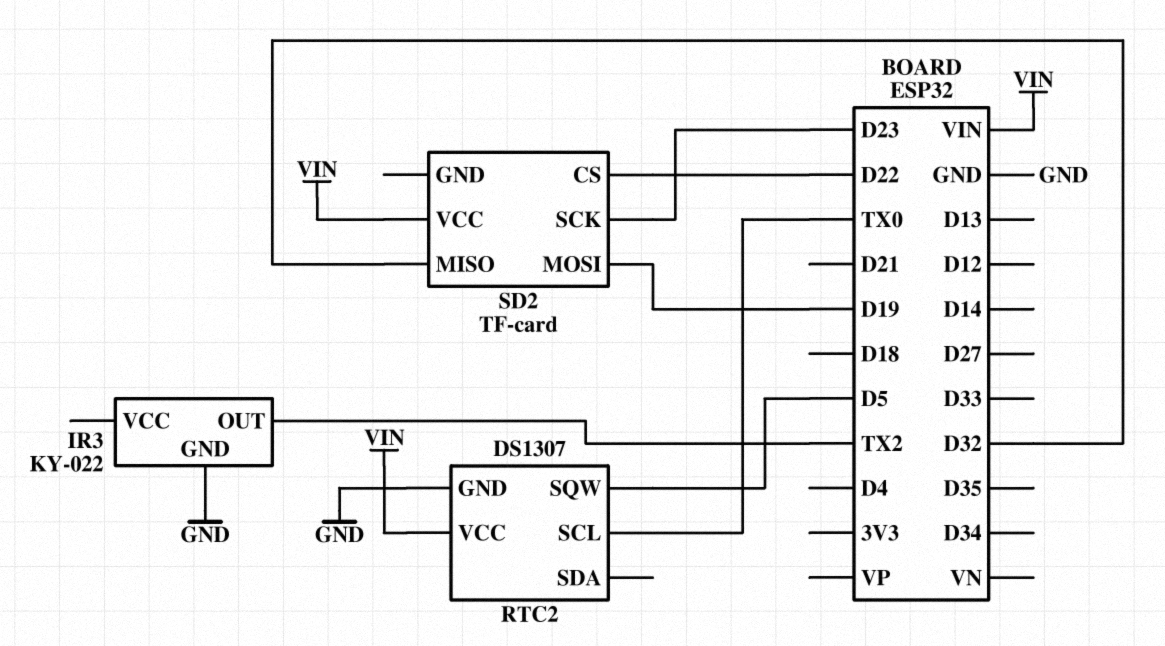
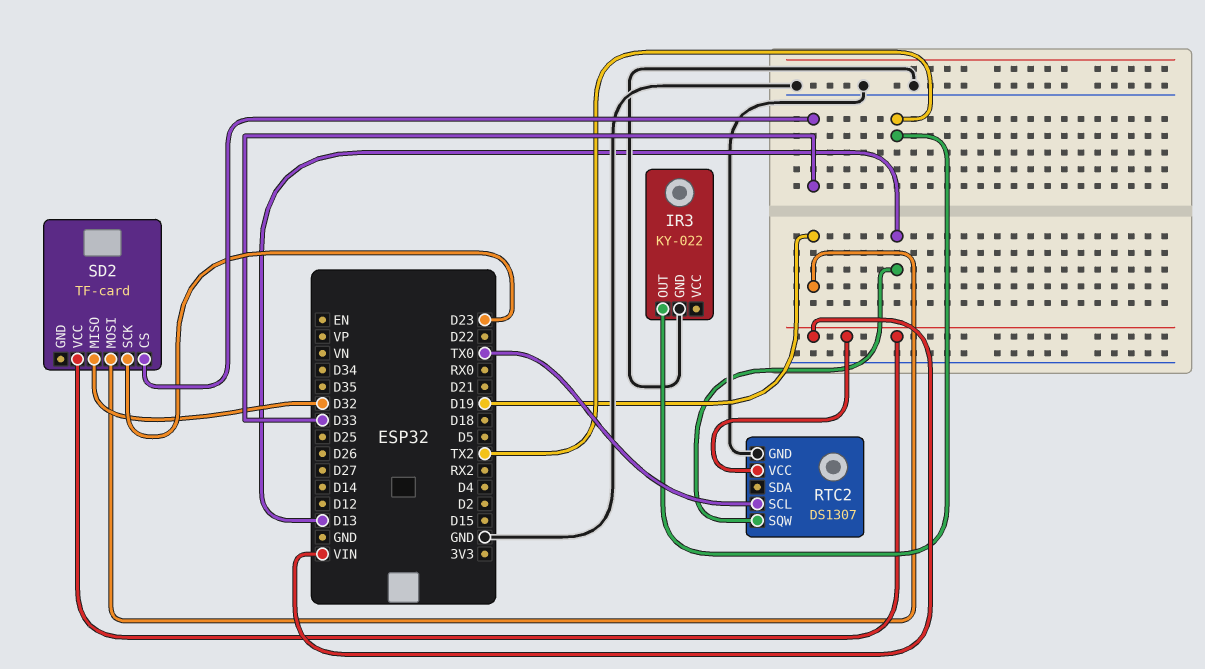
RTC2 pin SQW: D5 -> D13
SD2 pin CS: D22 -> D33

